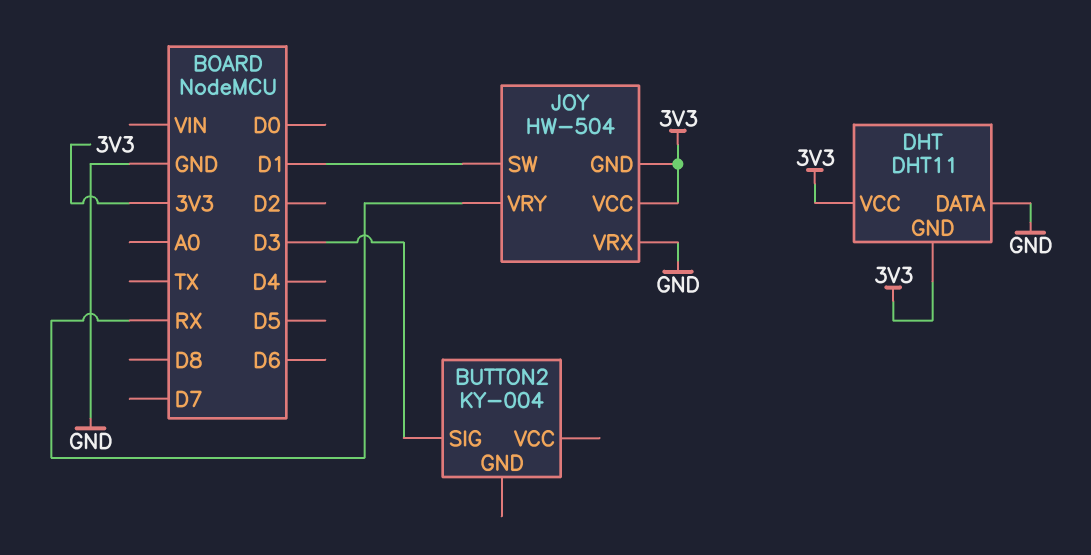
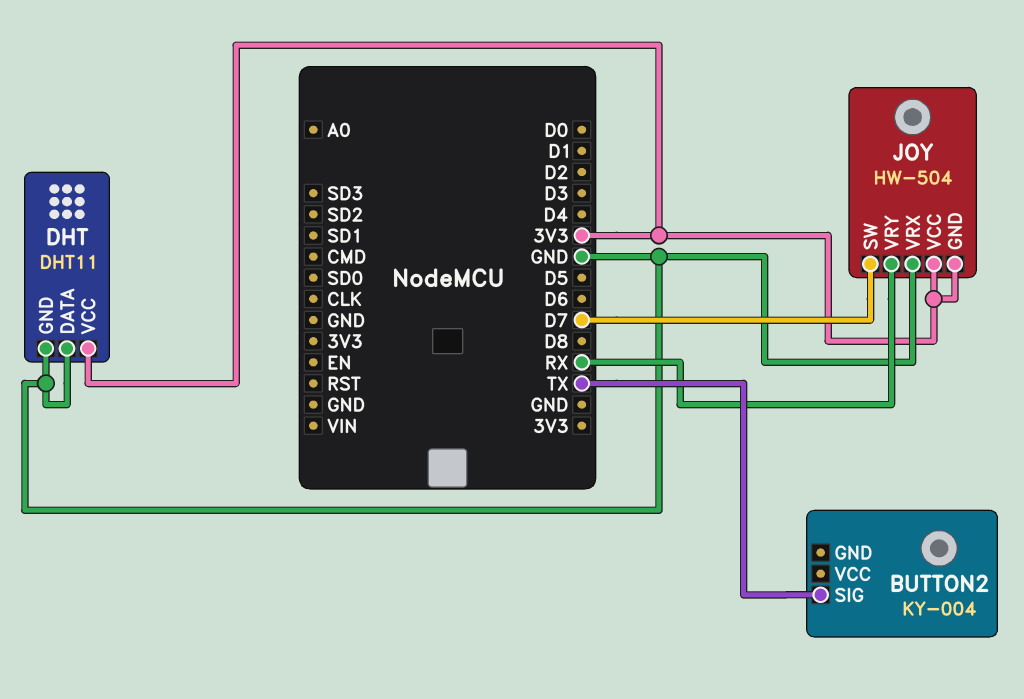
BUTTON2 pin SIG: D3 -> TX
DHT pin GND: 3V3 -> GND
JOY pin SW: D1 -> D7

